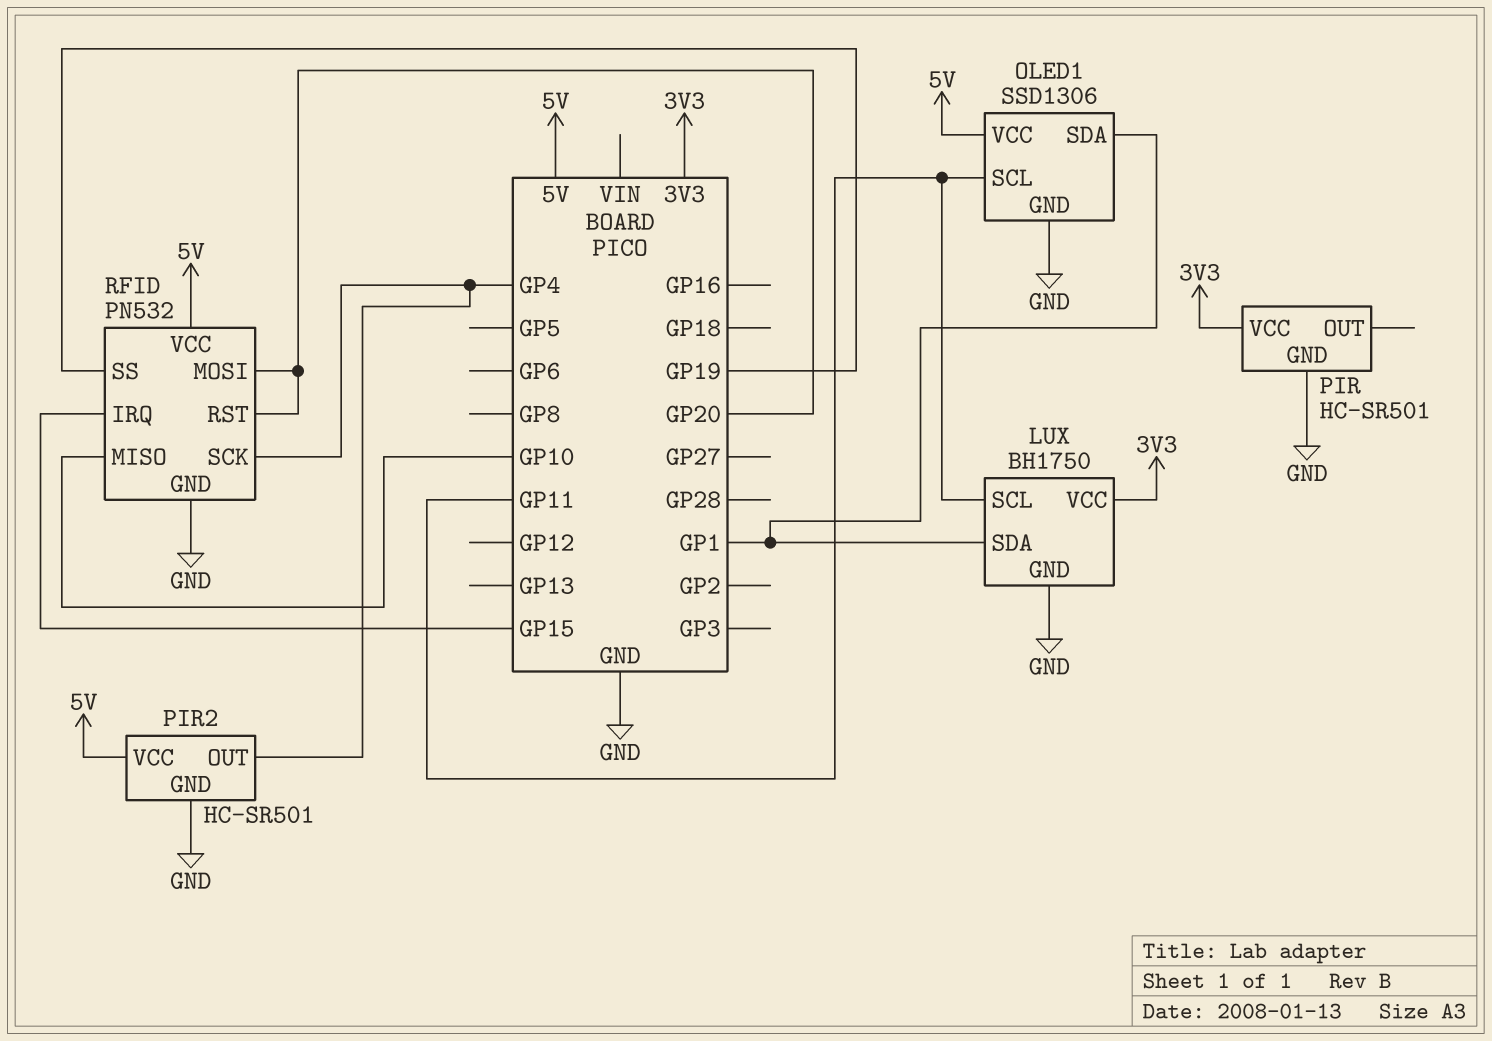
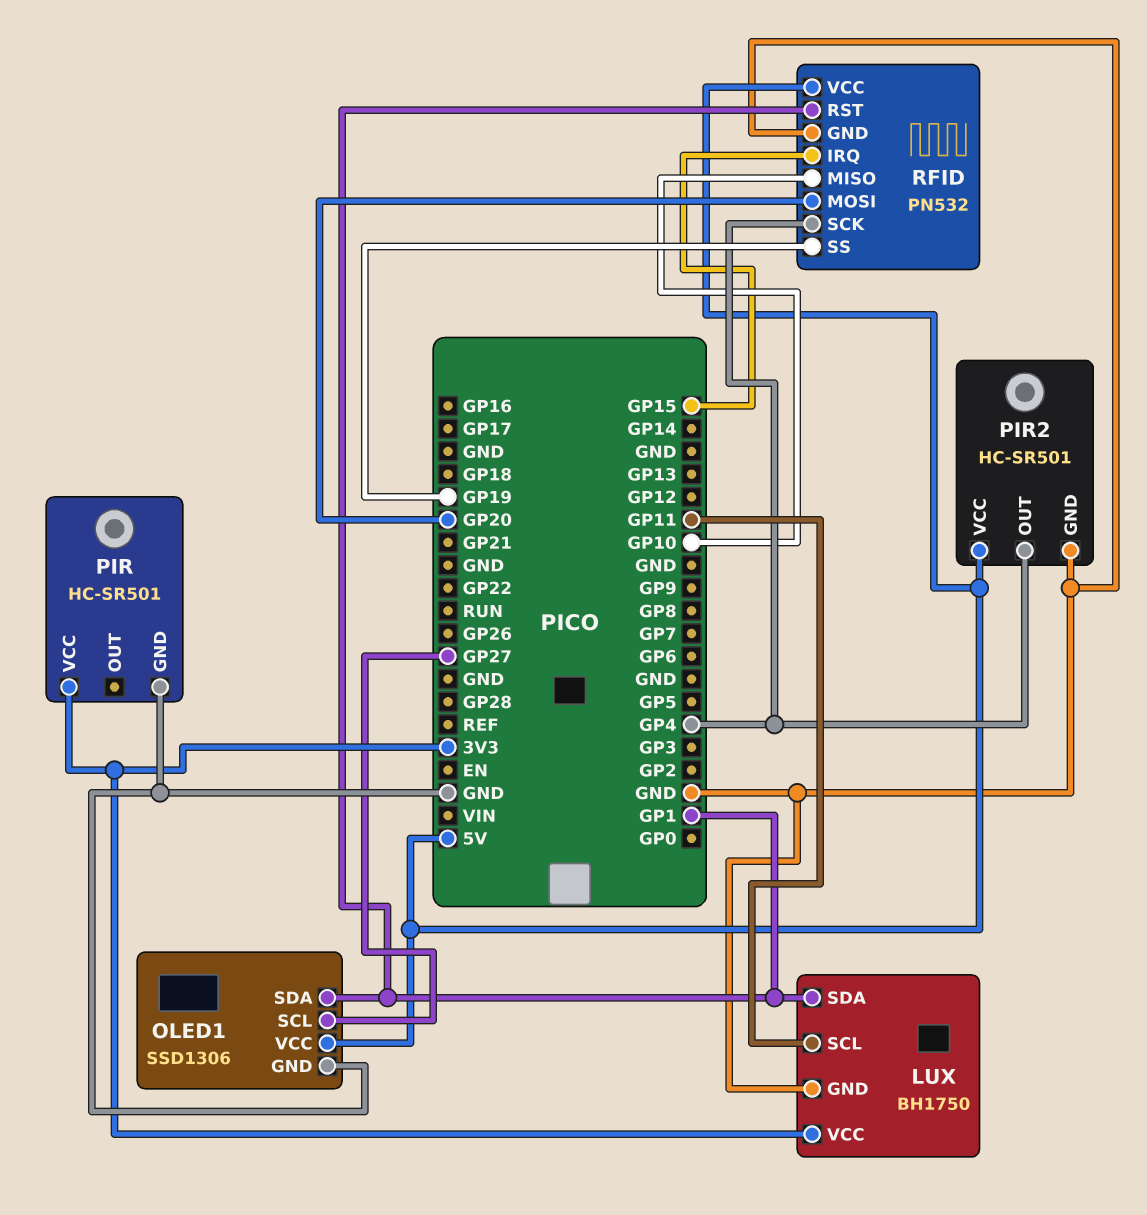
OLED1 pin SCL: GP11 -> GP27
RFID pin RST: GP20 -> GP1

